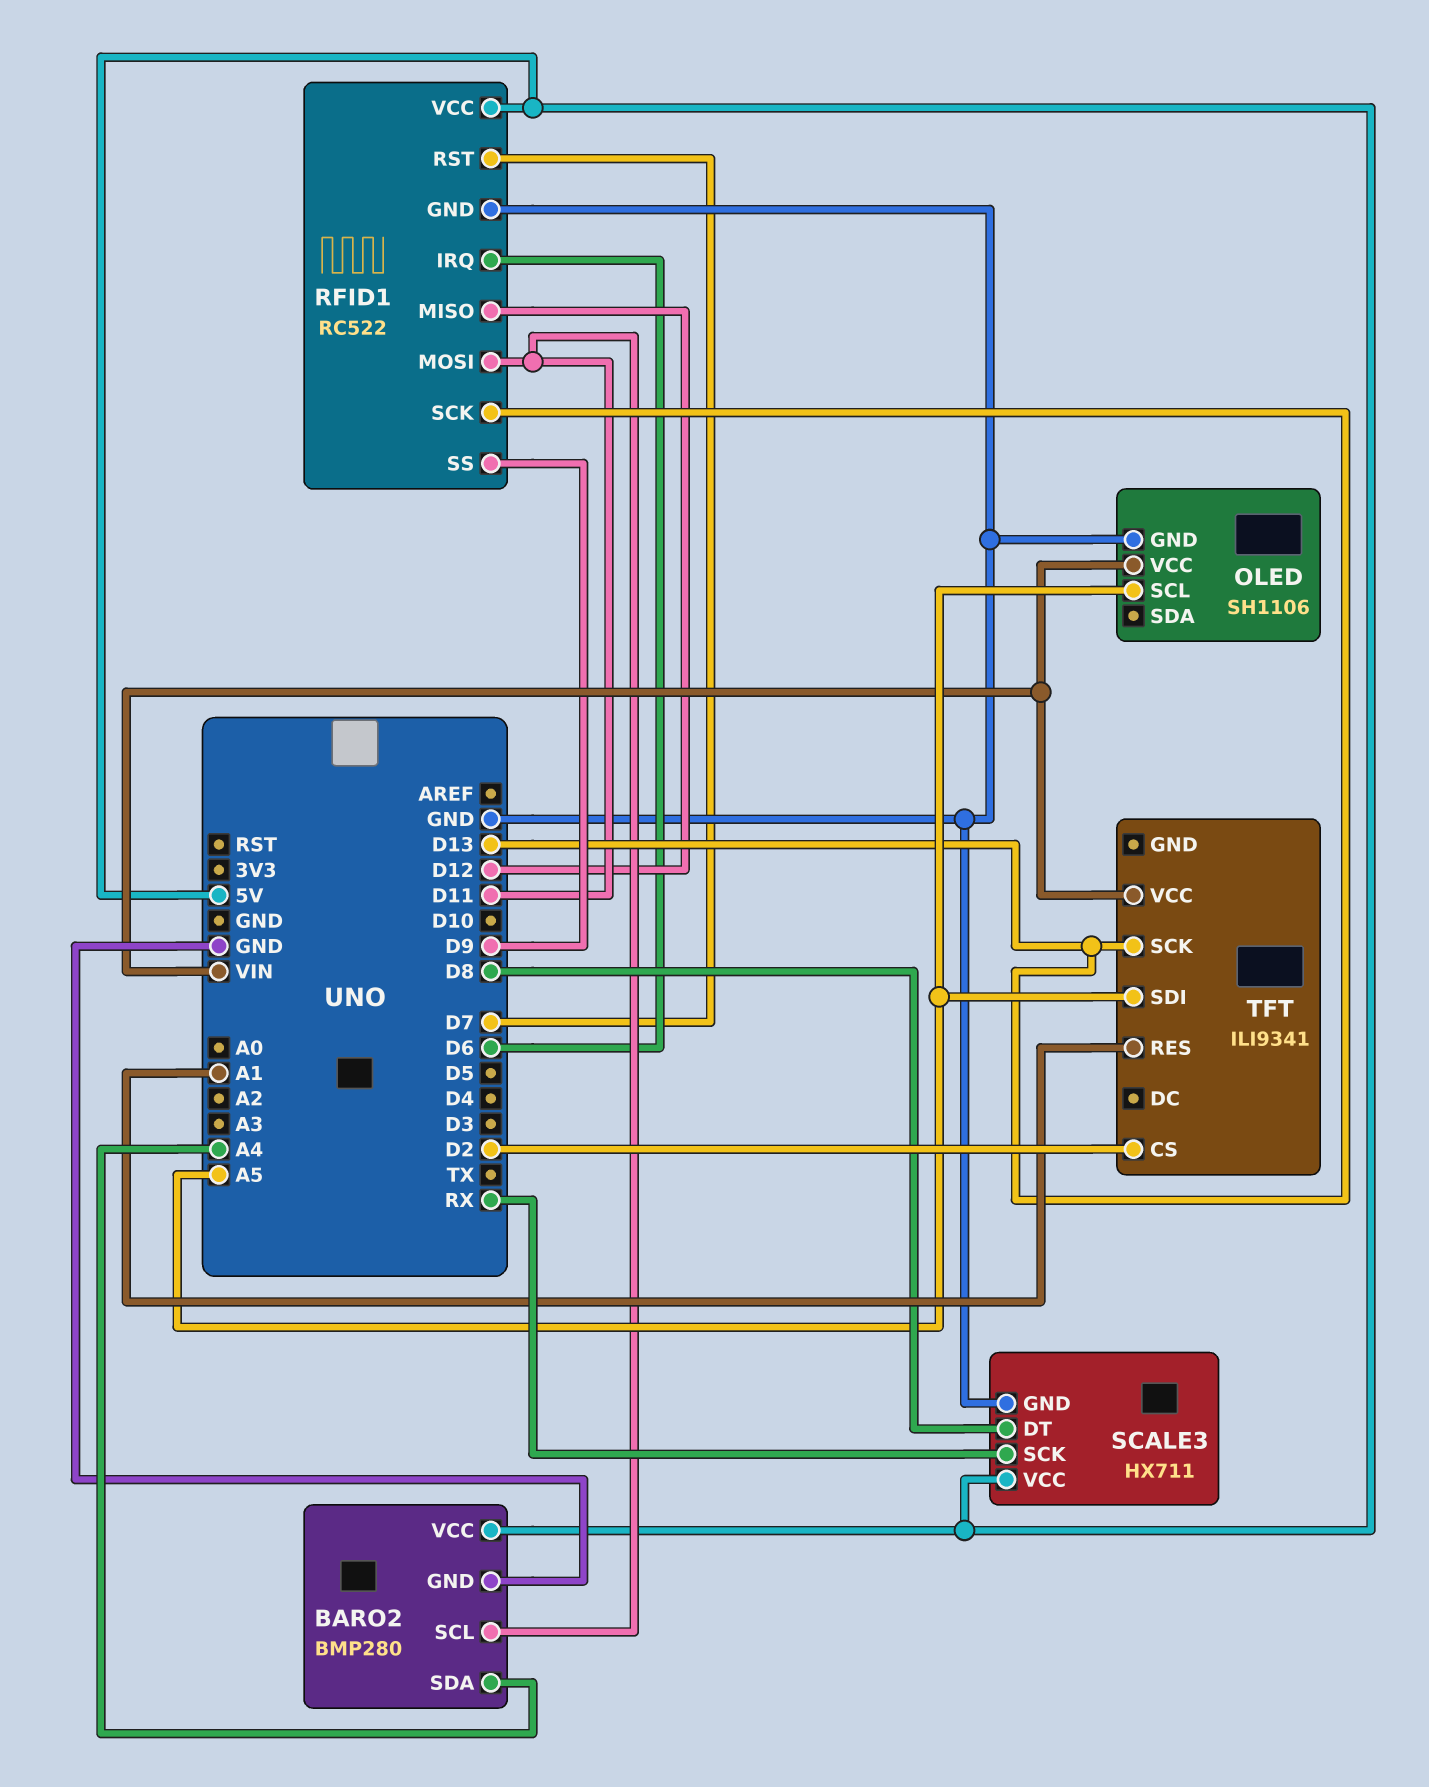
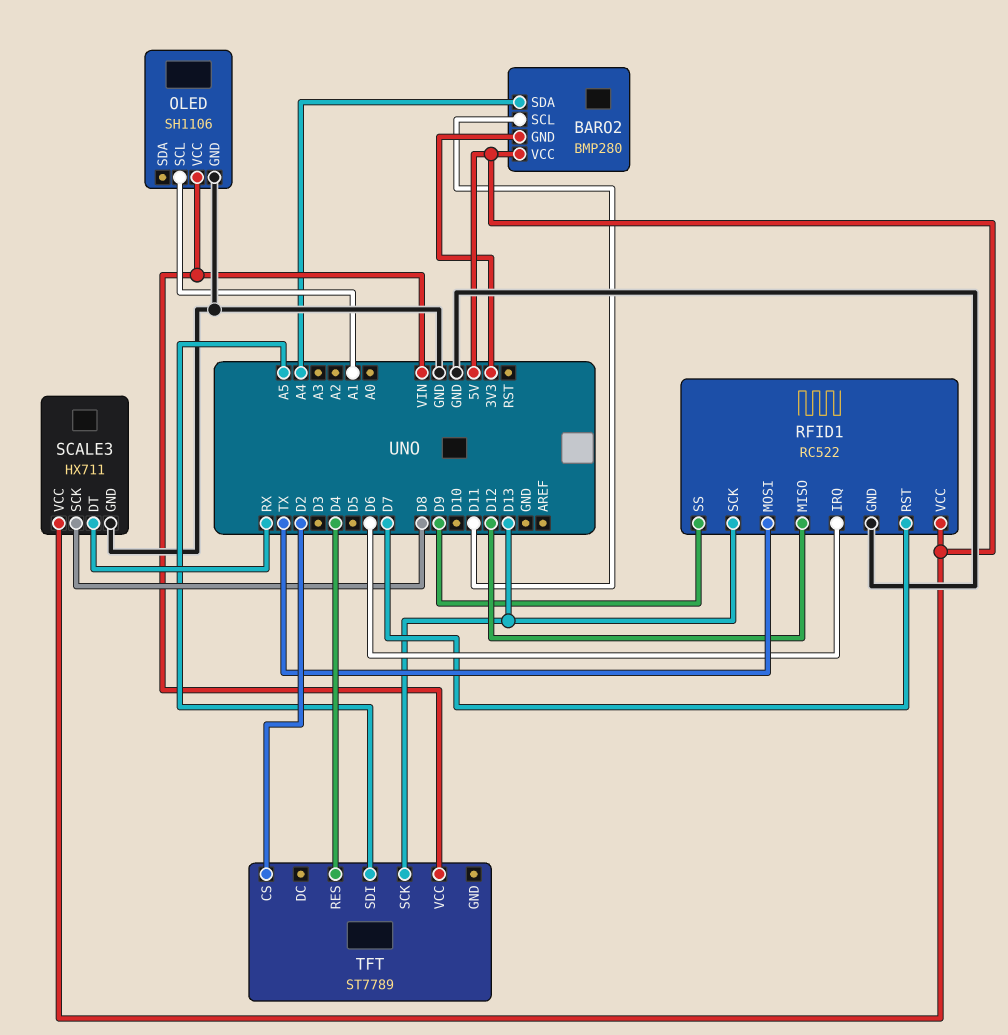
BARO2 pin GND: GND -> 3V3
OLED pin SCL: A5 -> A1
RFID1 pin MOSI: D11 -> TX
SCALE3 pin DT: D8 -> RX
SCALE3 pin SCK: RX -> D8
TFT: ILI9341 -> ST7789
TFT pin RES: A1 -> D4

